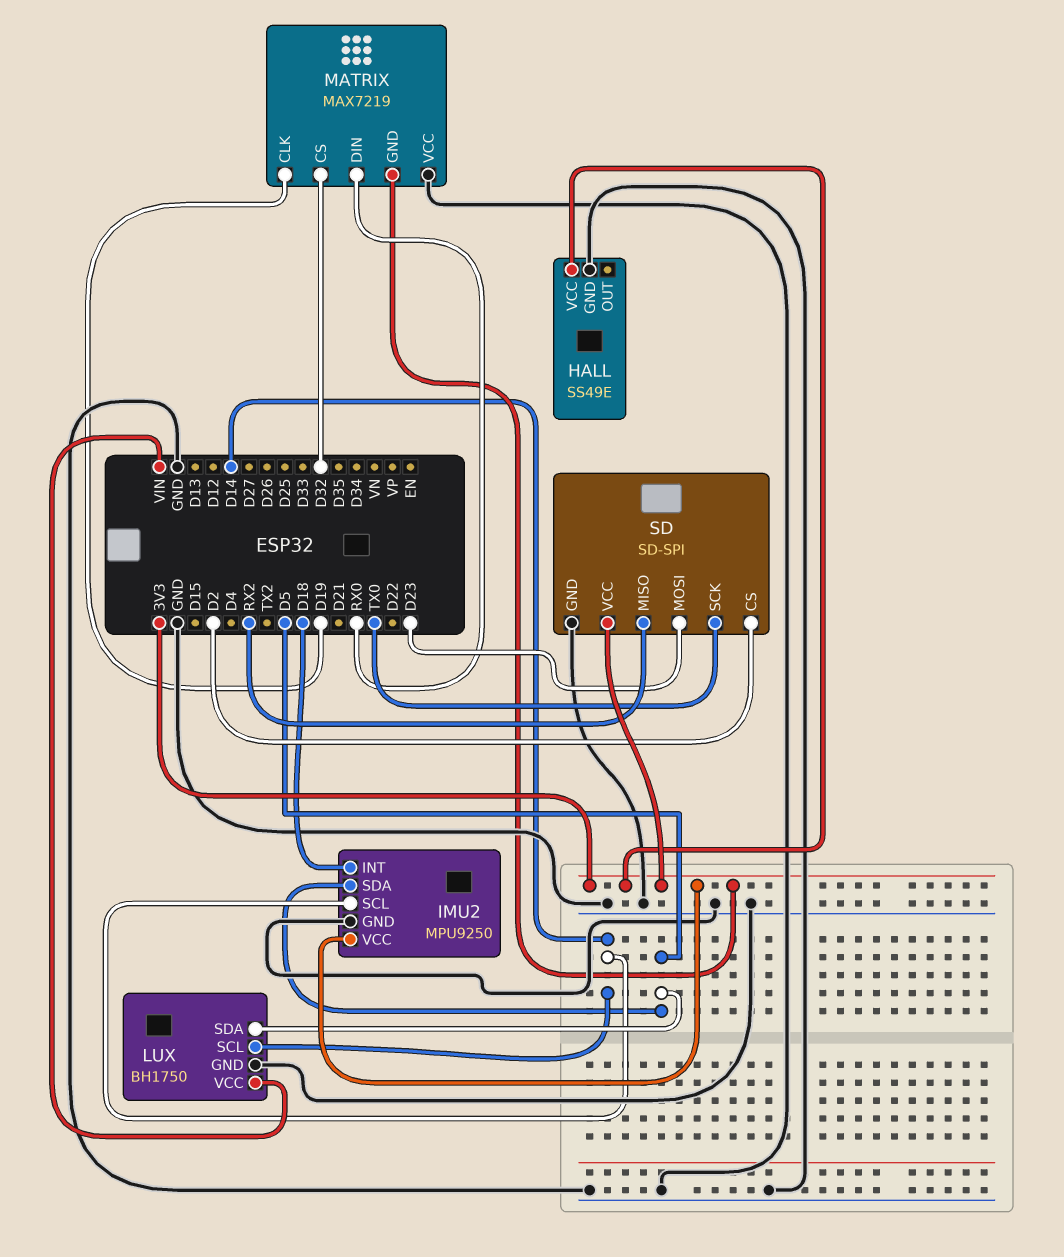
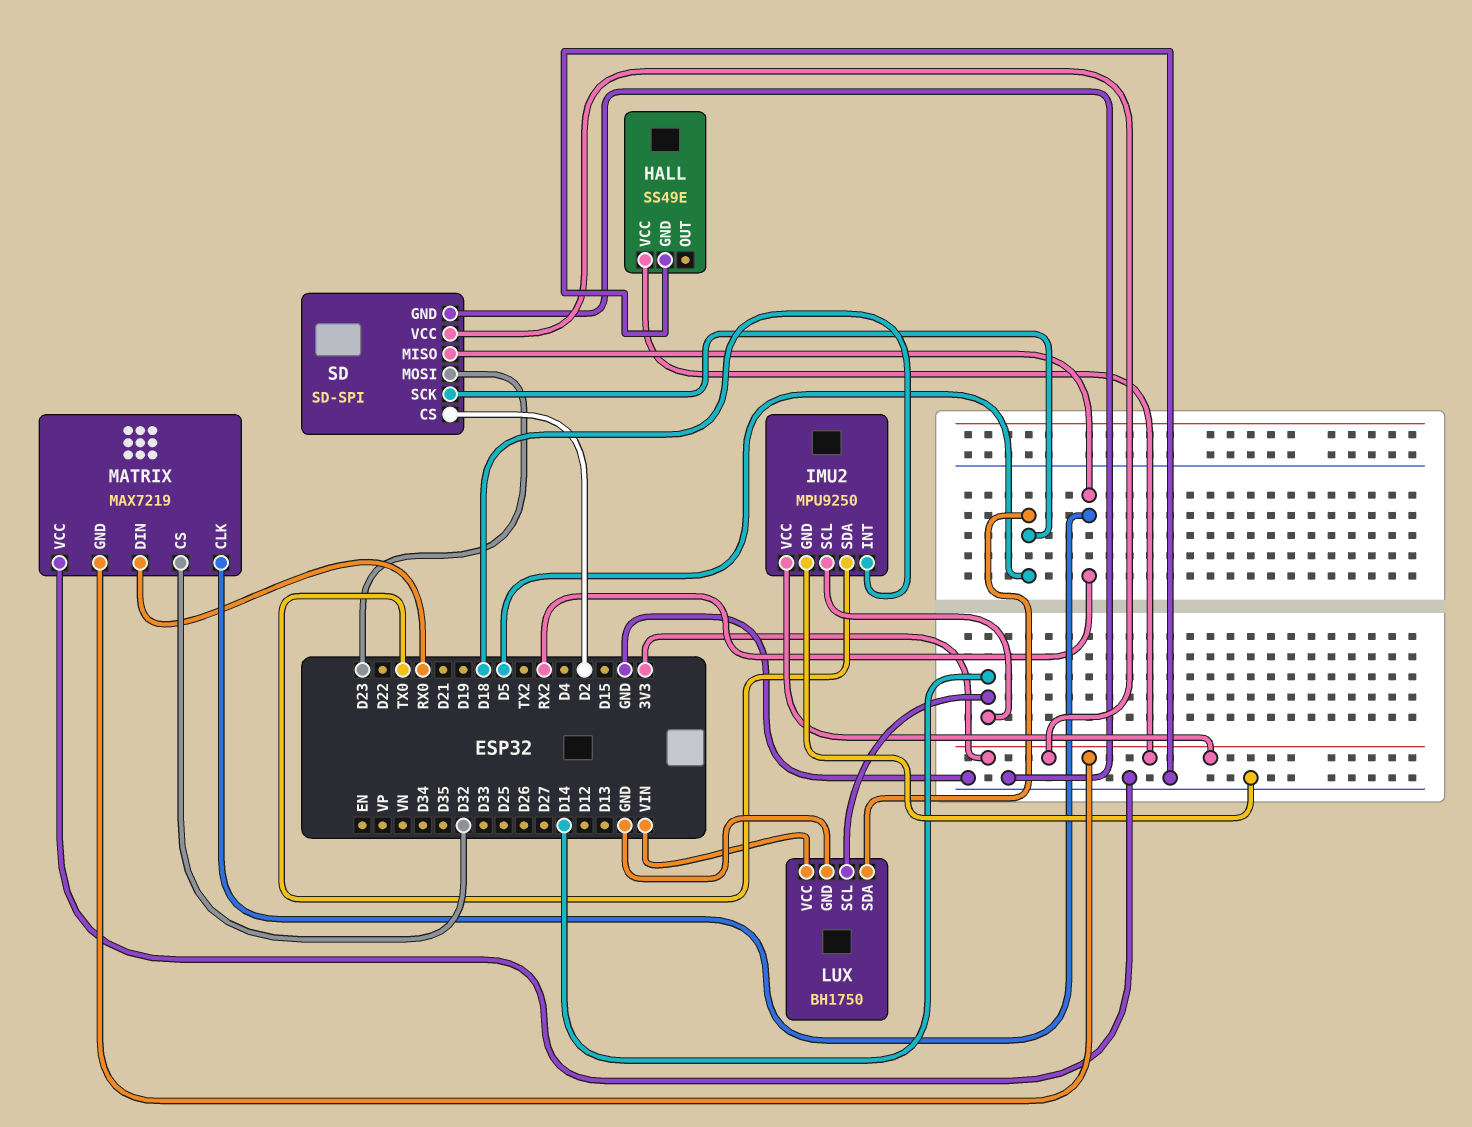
IMU2 pin SDA: D5 -> TX0
MATRIX pin CLK: D19 -> RX2
SD pin SCK: TX0 -> D5

